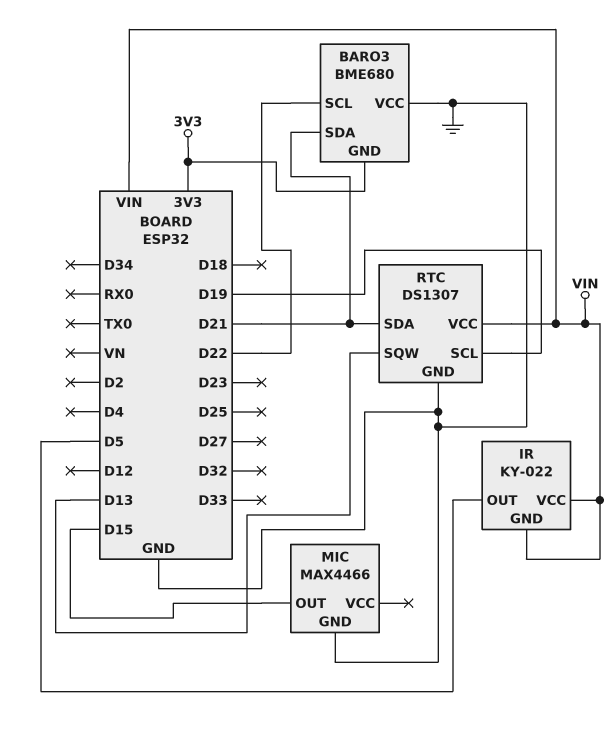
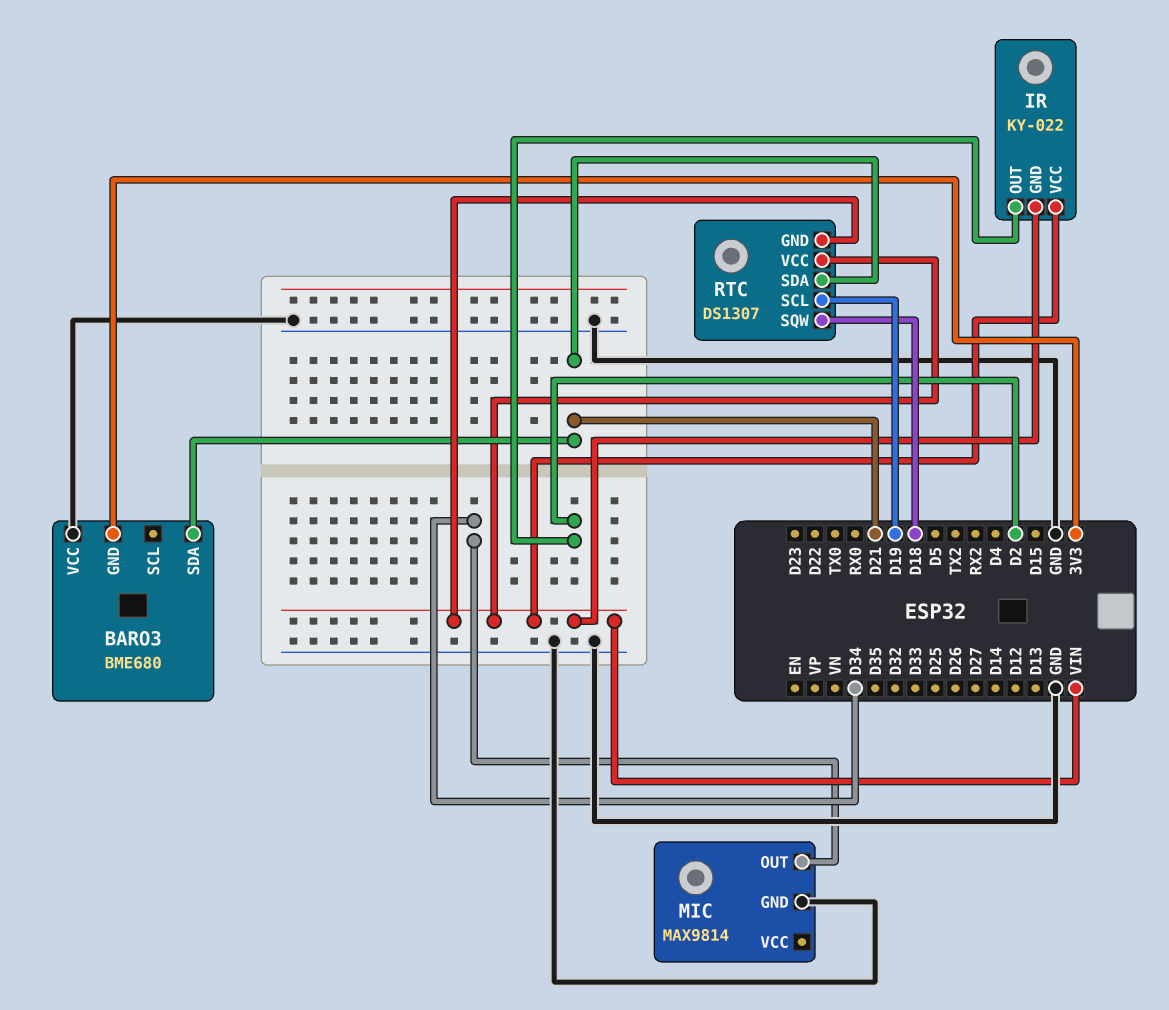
BARO3 pin SCL: D22 -> none
IR pin OUT: D5 -> D2
MIC: MAX4466 -> MAX9814
MIC pin OUT: D15 -> D34
RTC pin GND: GND -> VIN
RTC pin SQW: D13 -> D18

